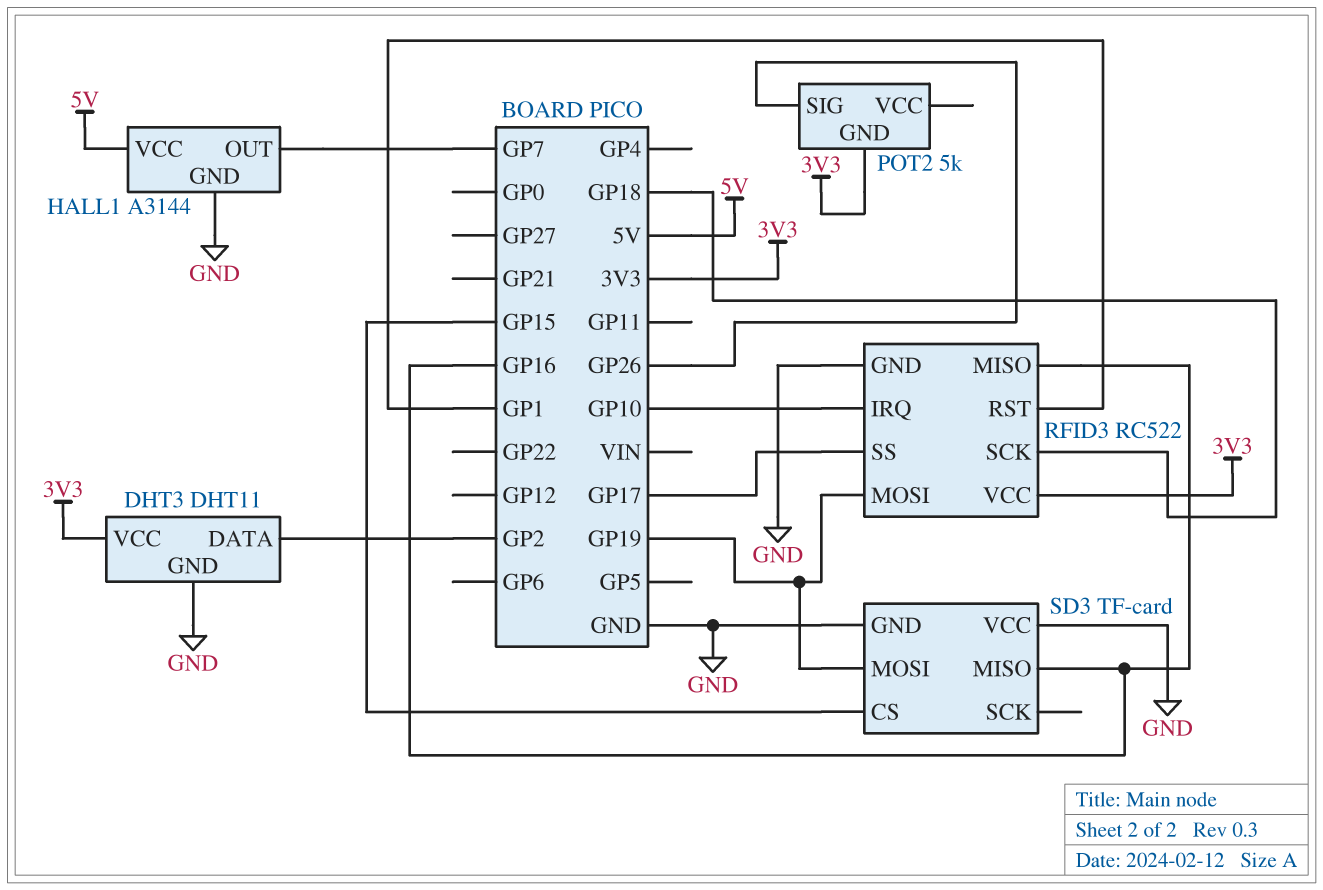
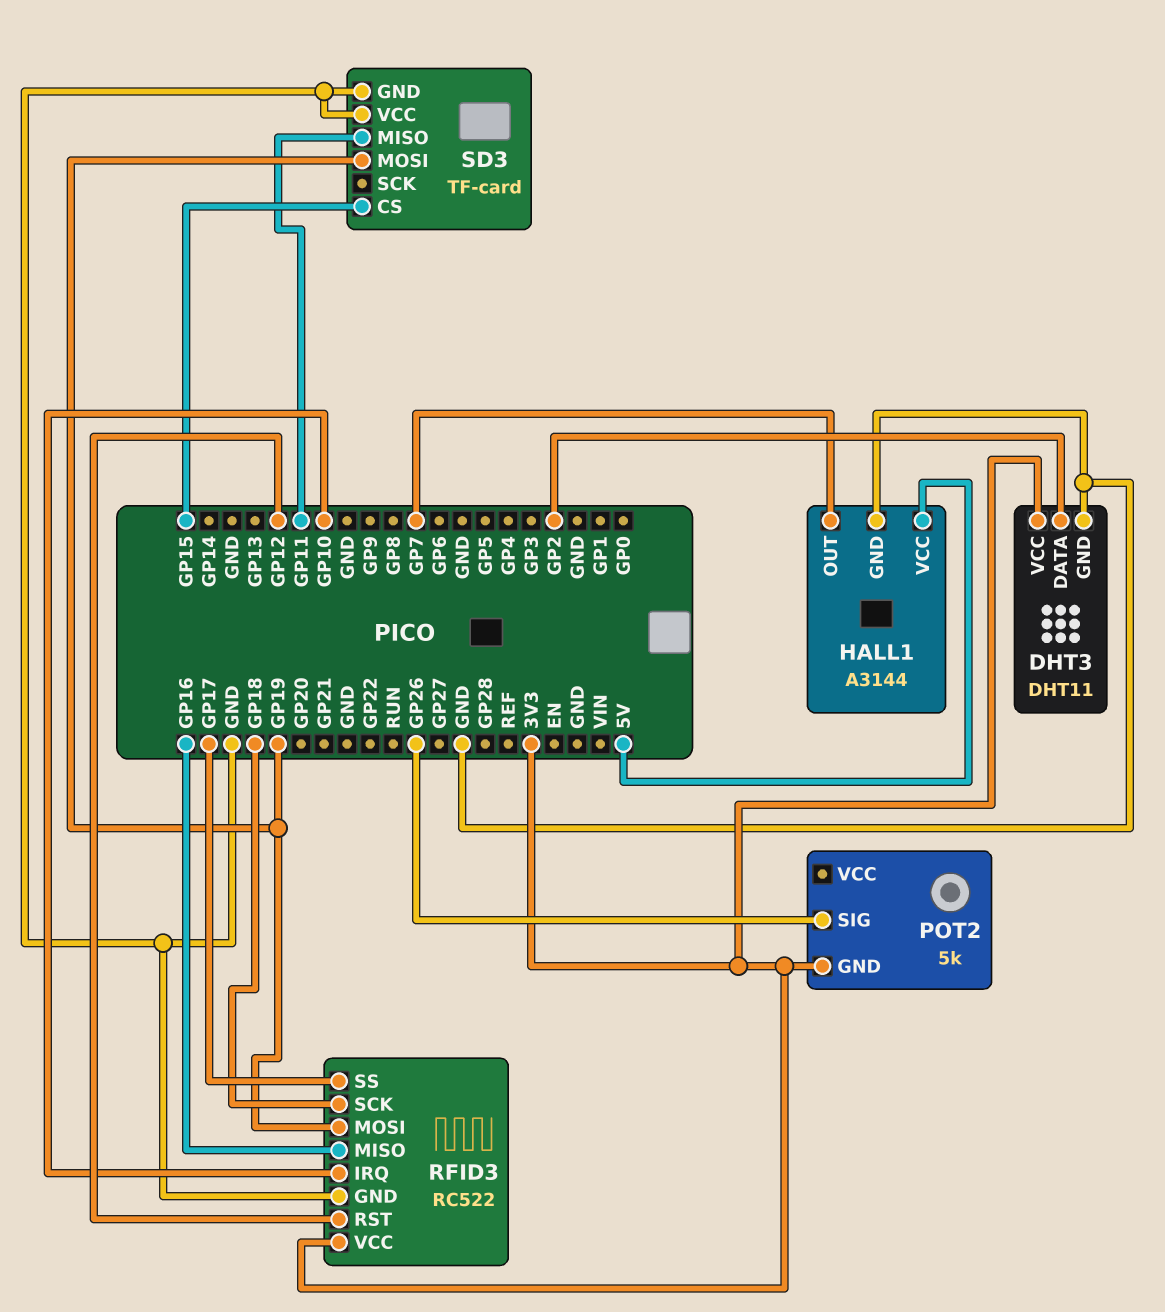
RFID3 pin RST: GP1 -> GP12
SD3 pin MISO: GP16 -> GP11

